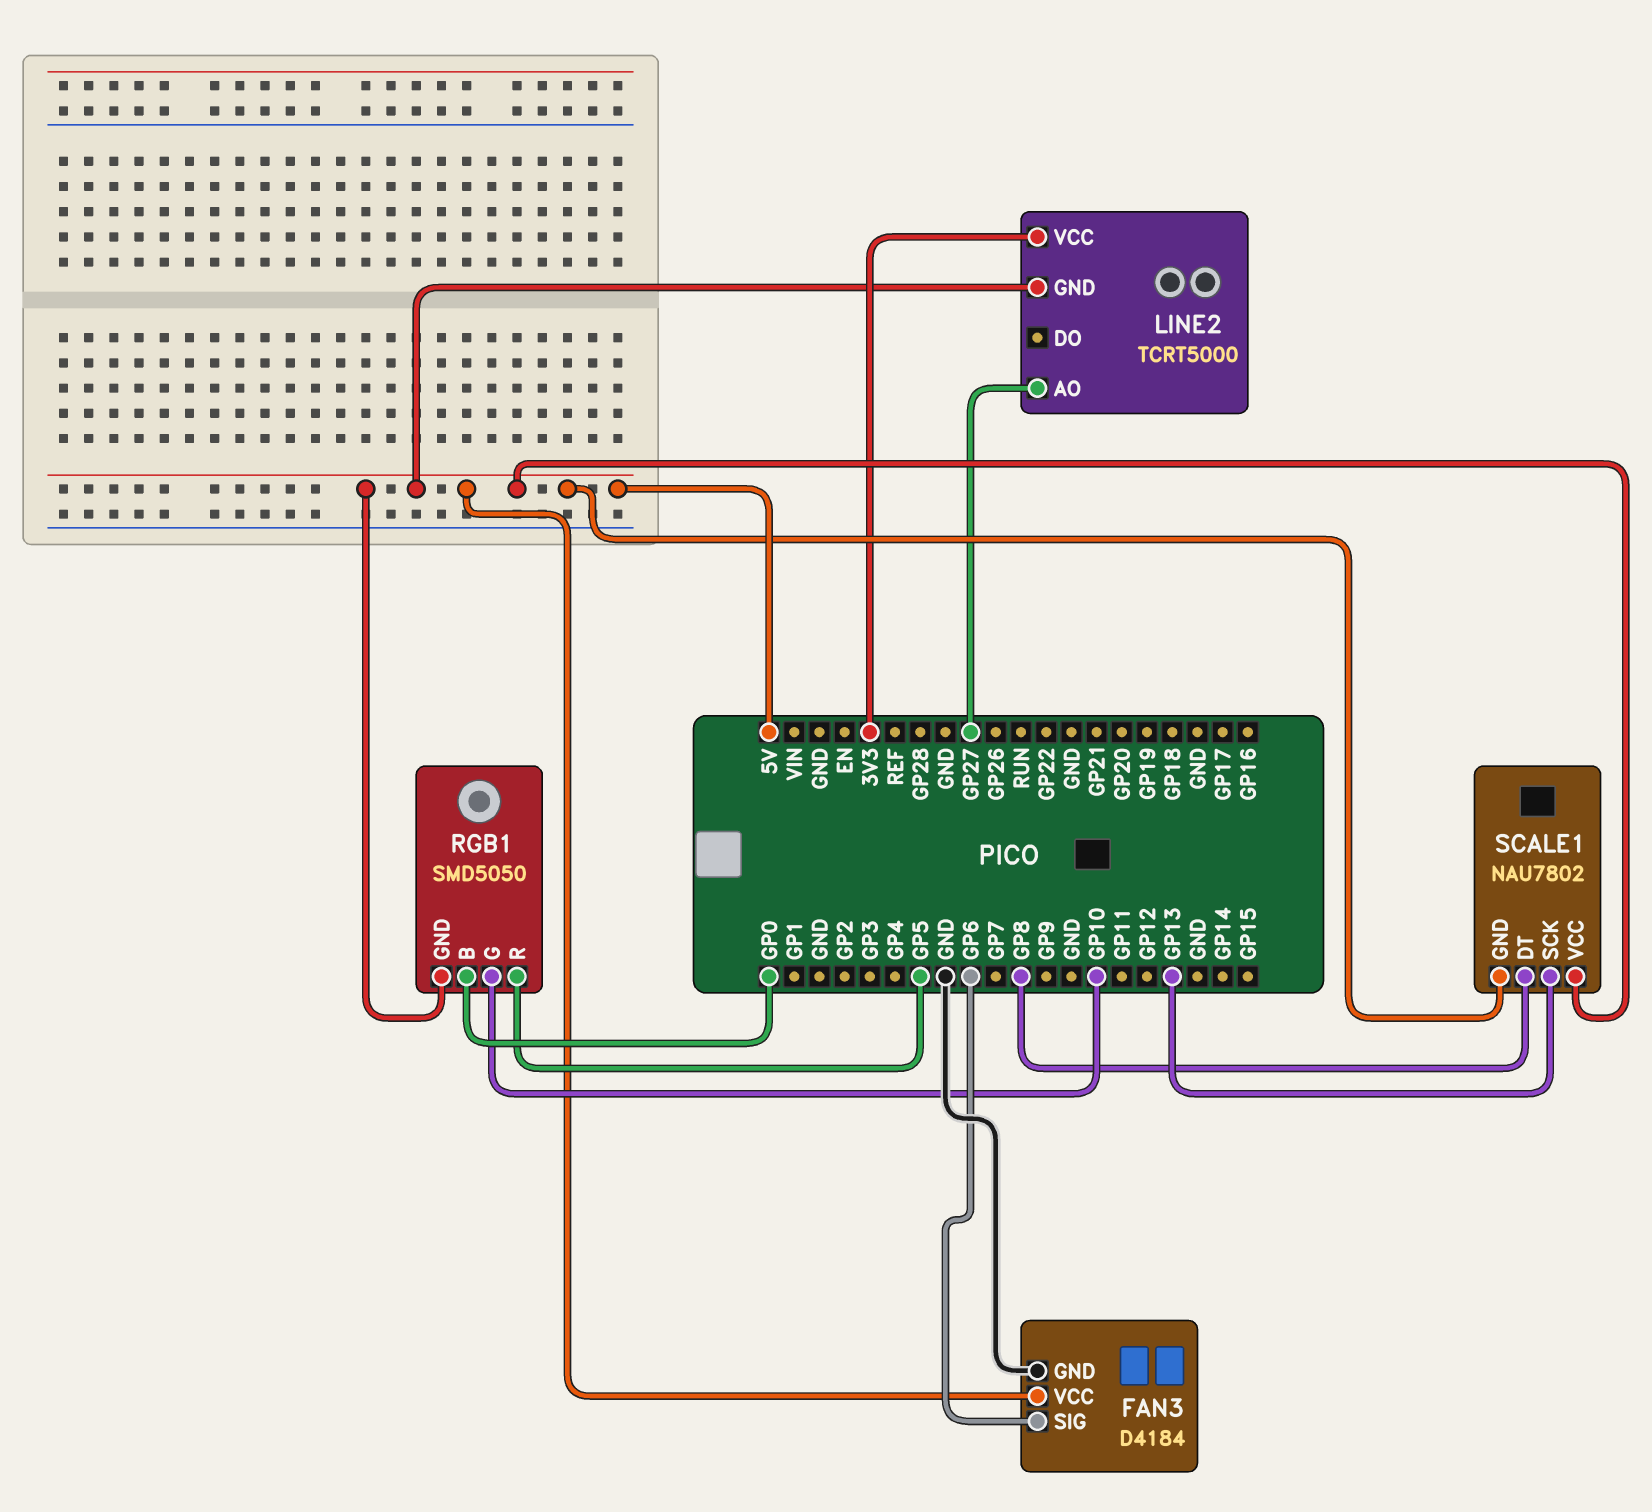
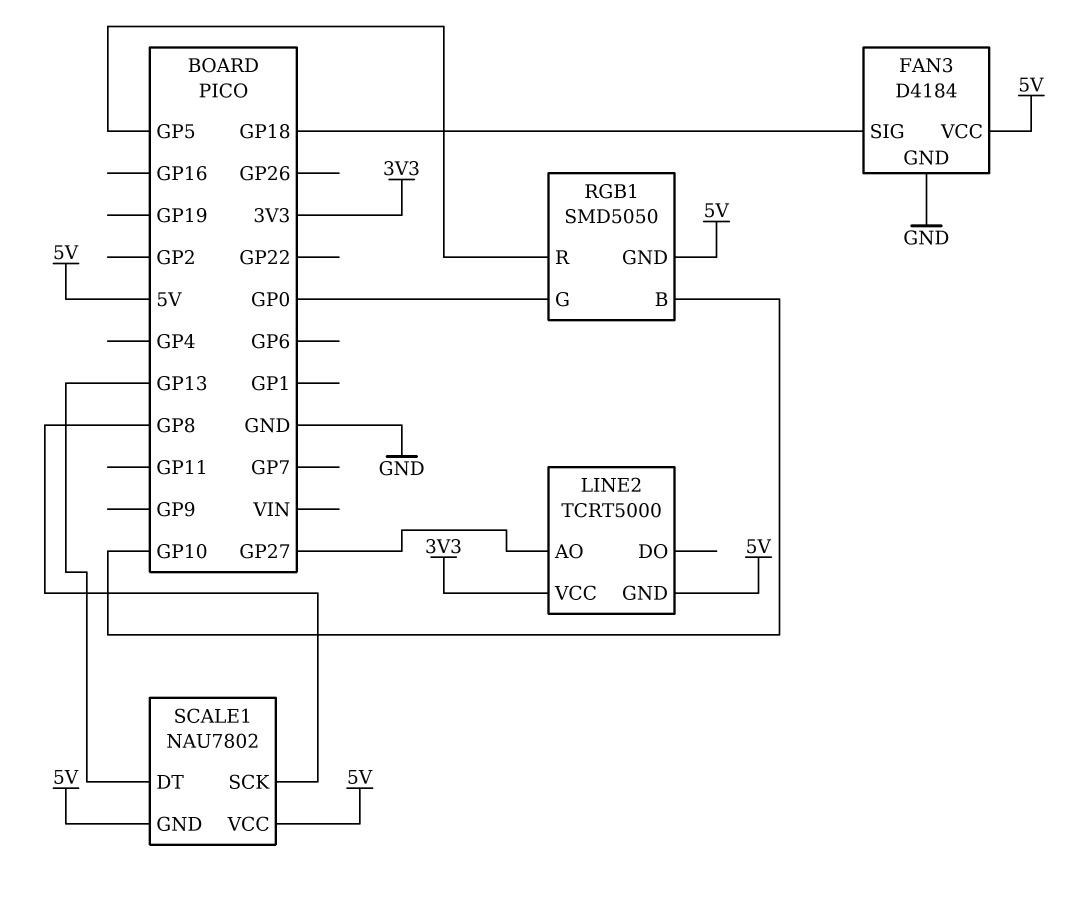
FAN3 pin SIG: GP6 -> GP18
RGB1 pin B: GP0 -> GP10
RGB1 pin G: GP10 -> GP0
SCALE1 pin DT: GP8 -> GP13
SCALE1 pin SCK: GP13 -> GP8

